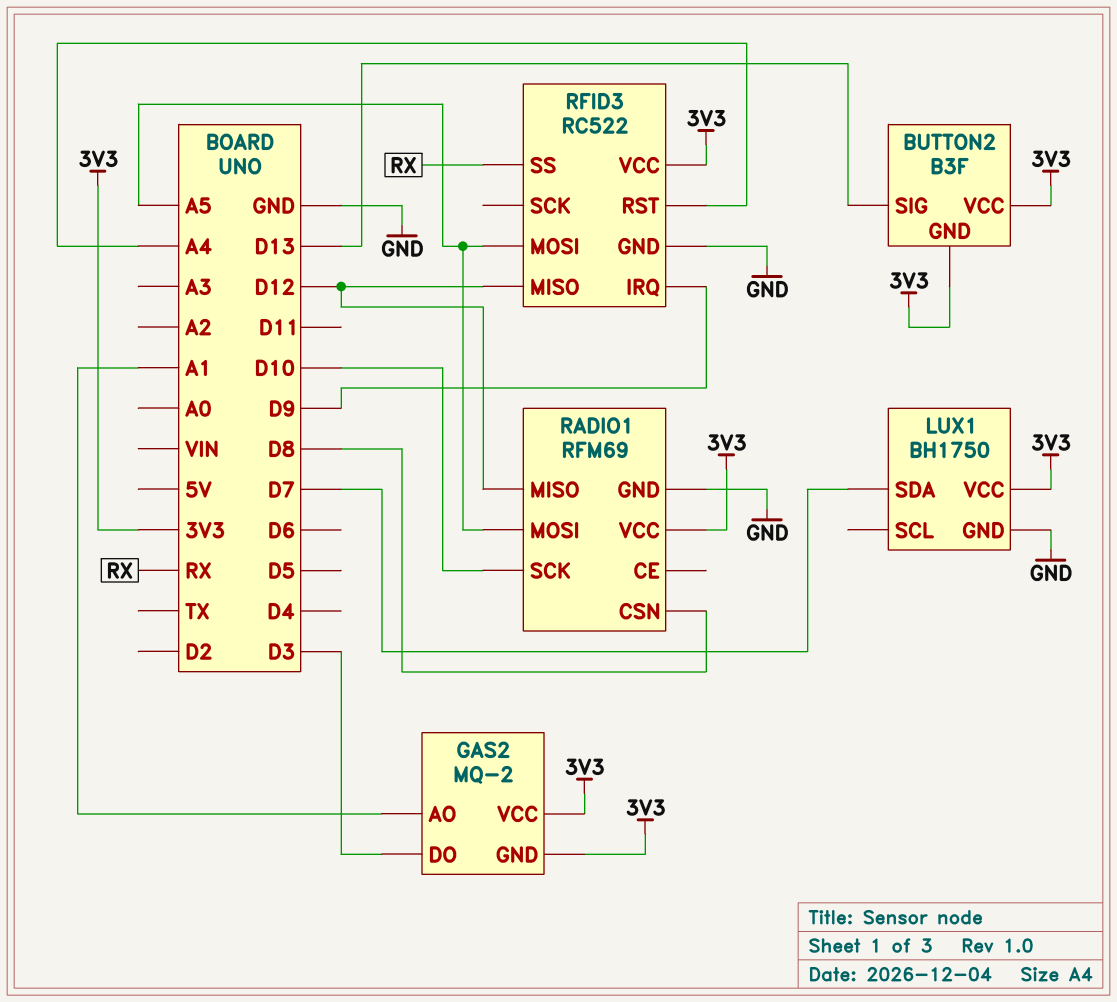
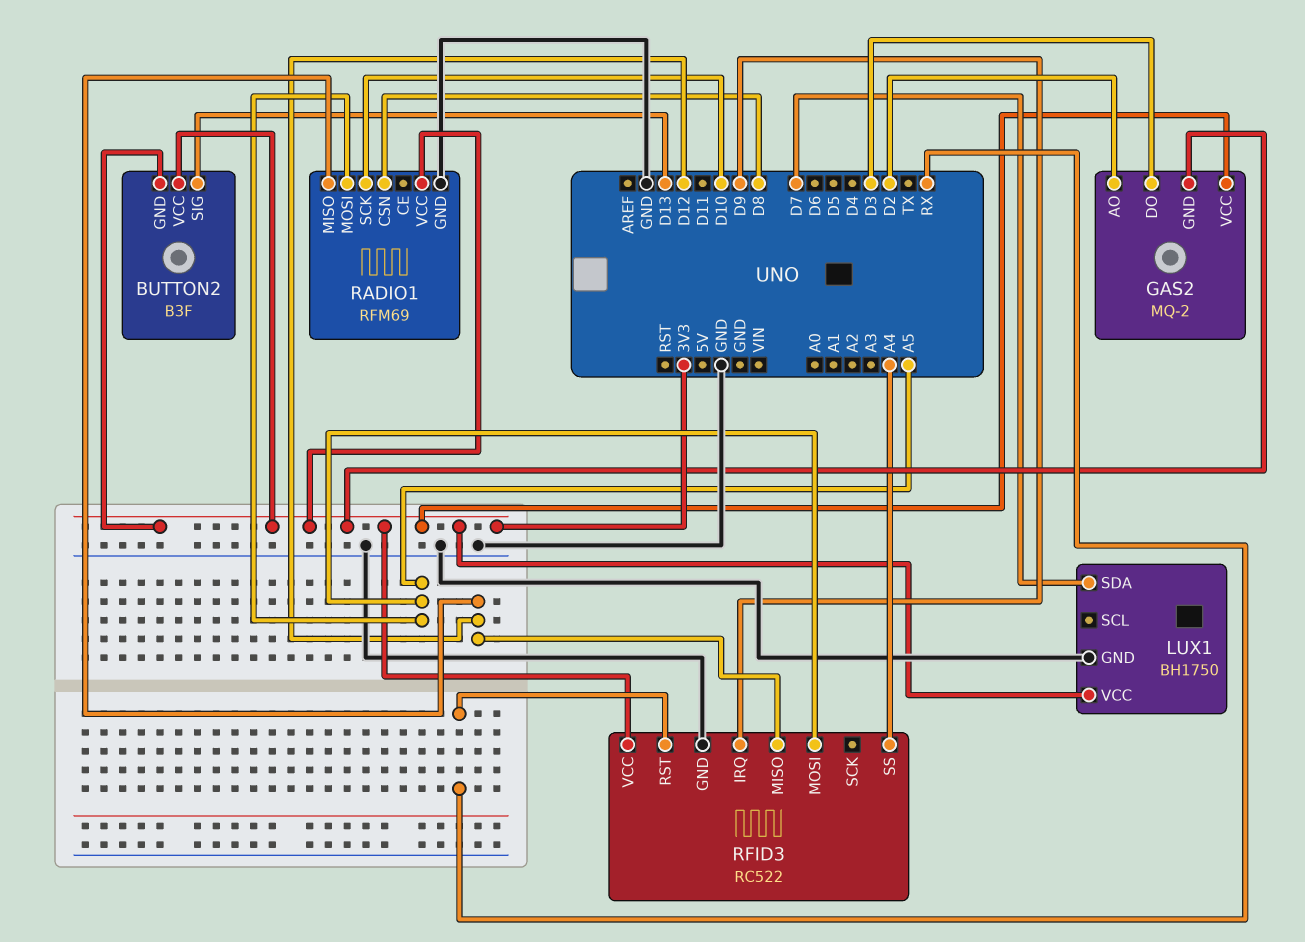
GAS2 pin AO: A1 -> D2
RFID3 pin RST: A4 -> RX
RFID3 pin SS: RX -> A4

